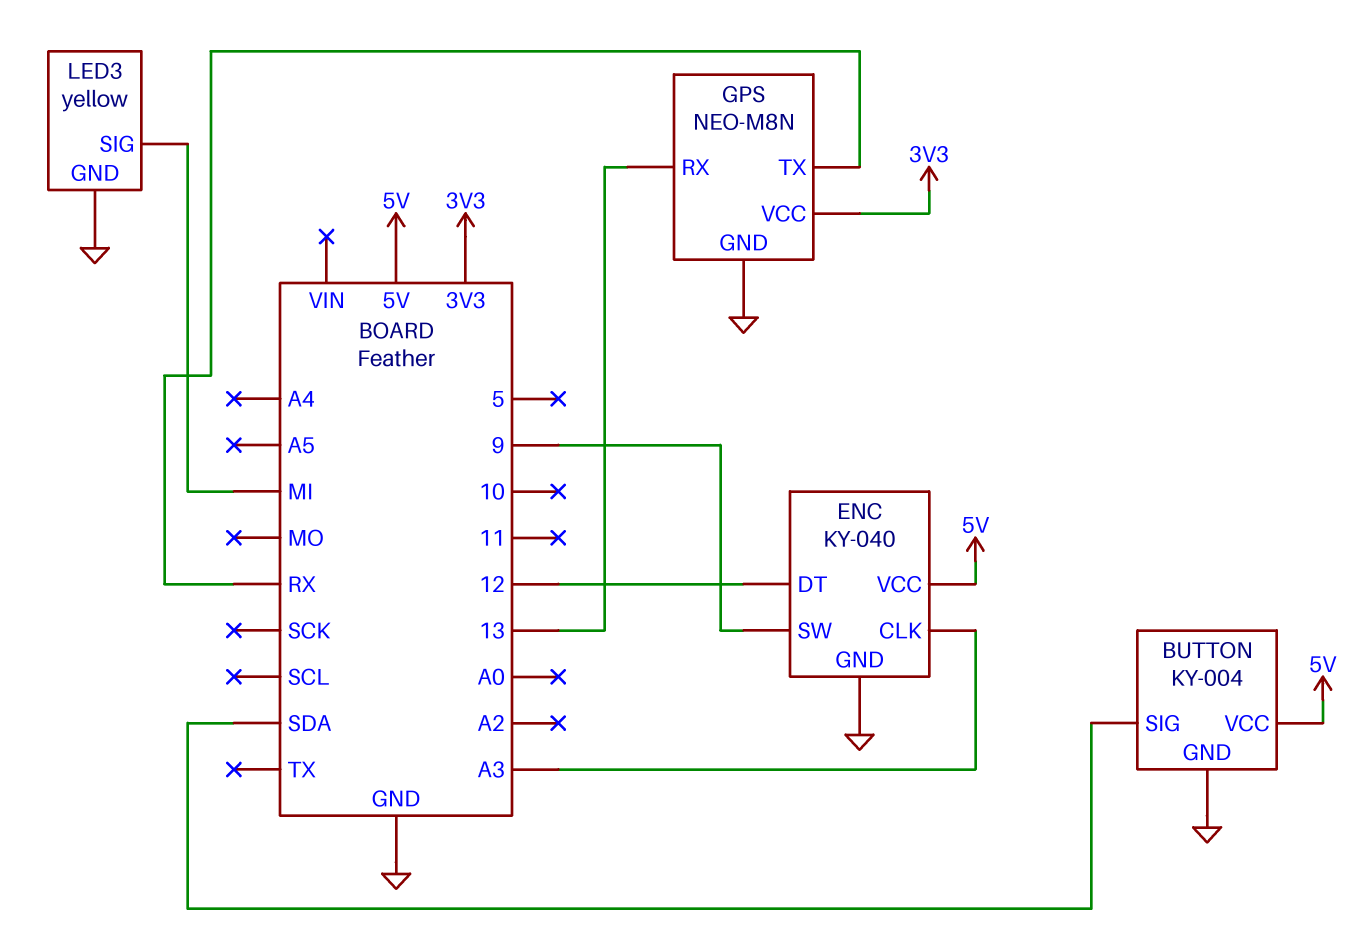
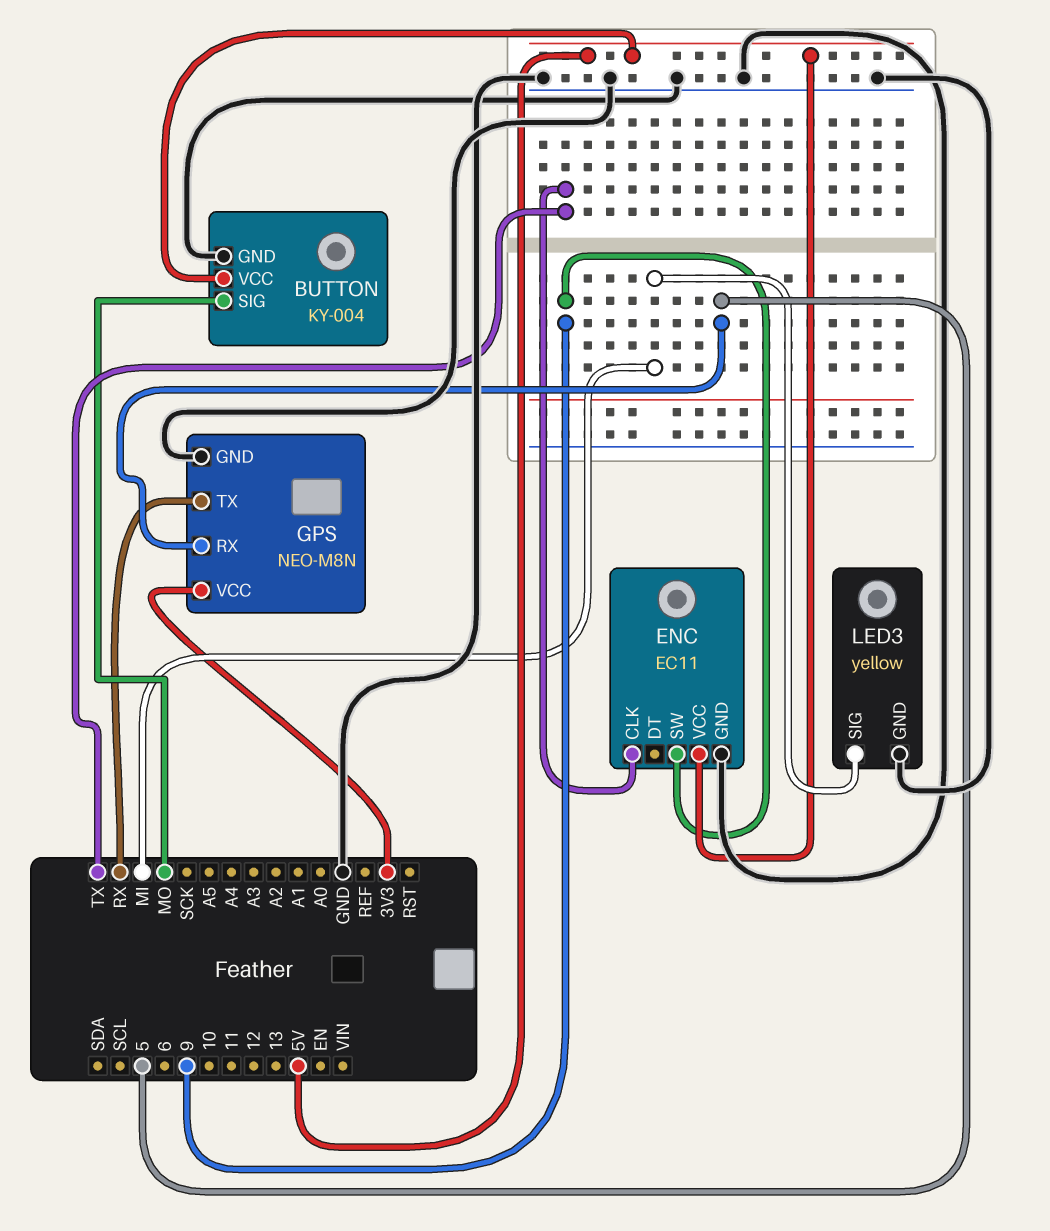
BUTTON pin SIG: SDA -> MO
ENC: KY-040 -> EC11
ENC pin CLK: A3 -> TX
ENC pin DT: 12 -> none
GPS pin RX: 13 -> 5

